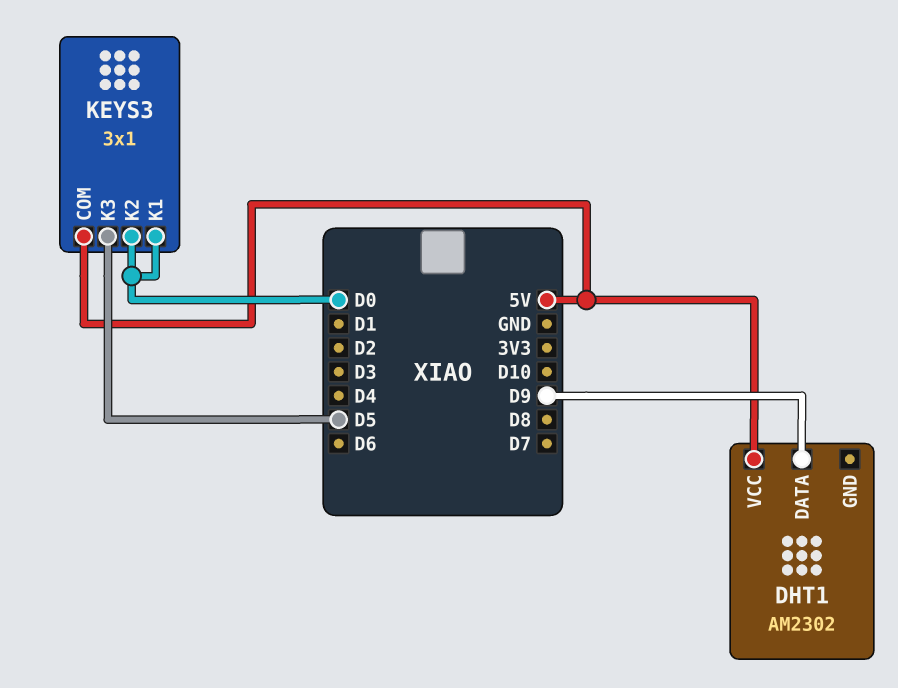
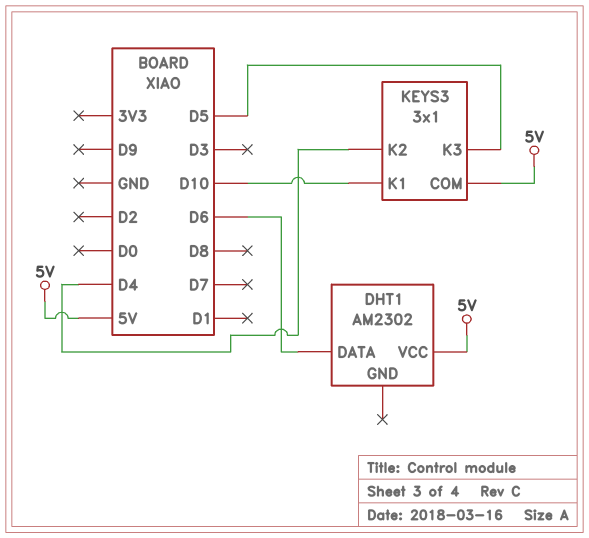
DHT1 pin DATA: D9 -> D6
KEYS3 pin K1: D0 -> D10
KEYS3 pin K2: D0 -> D4

